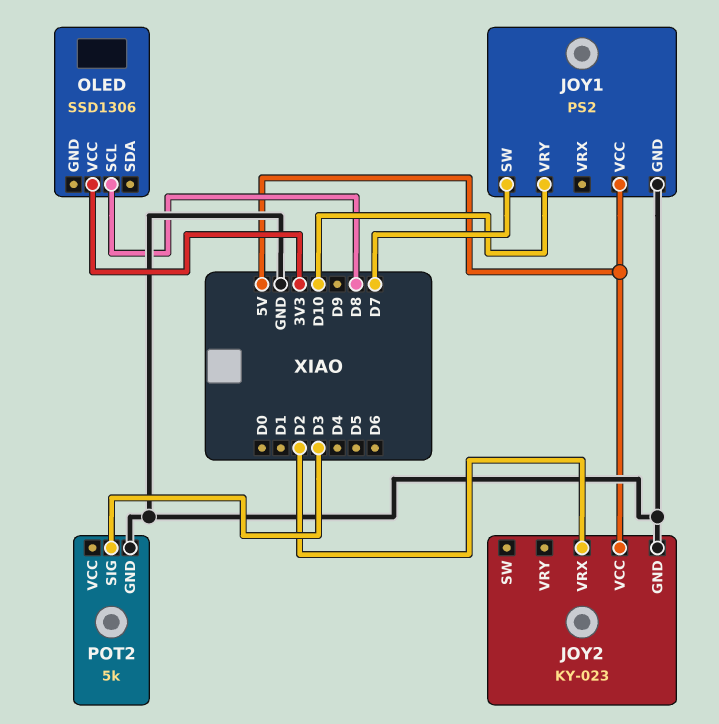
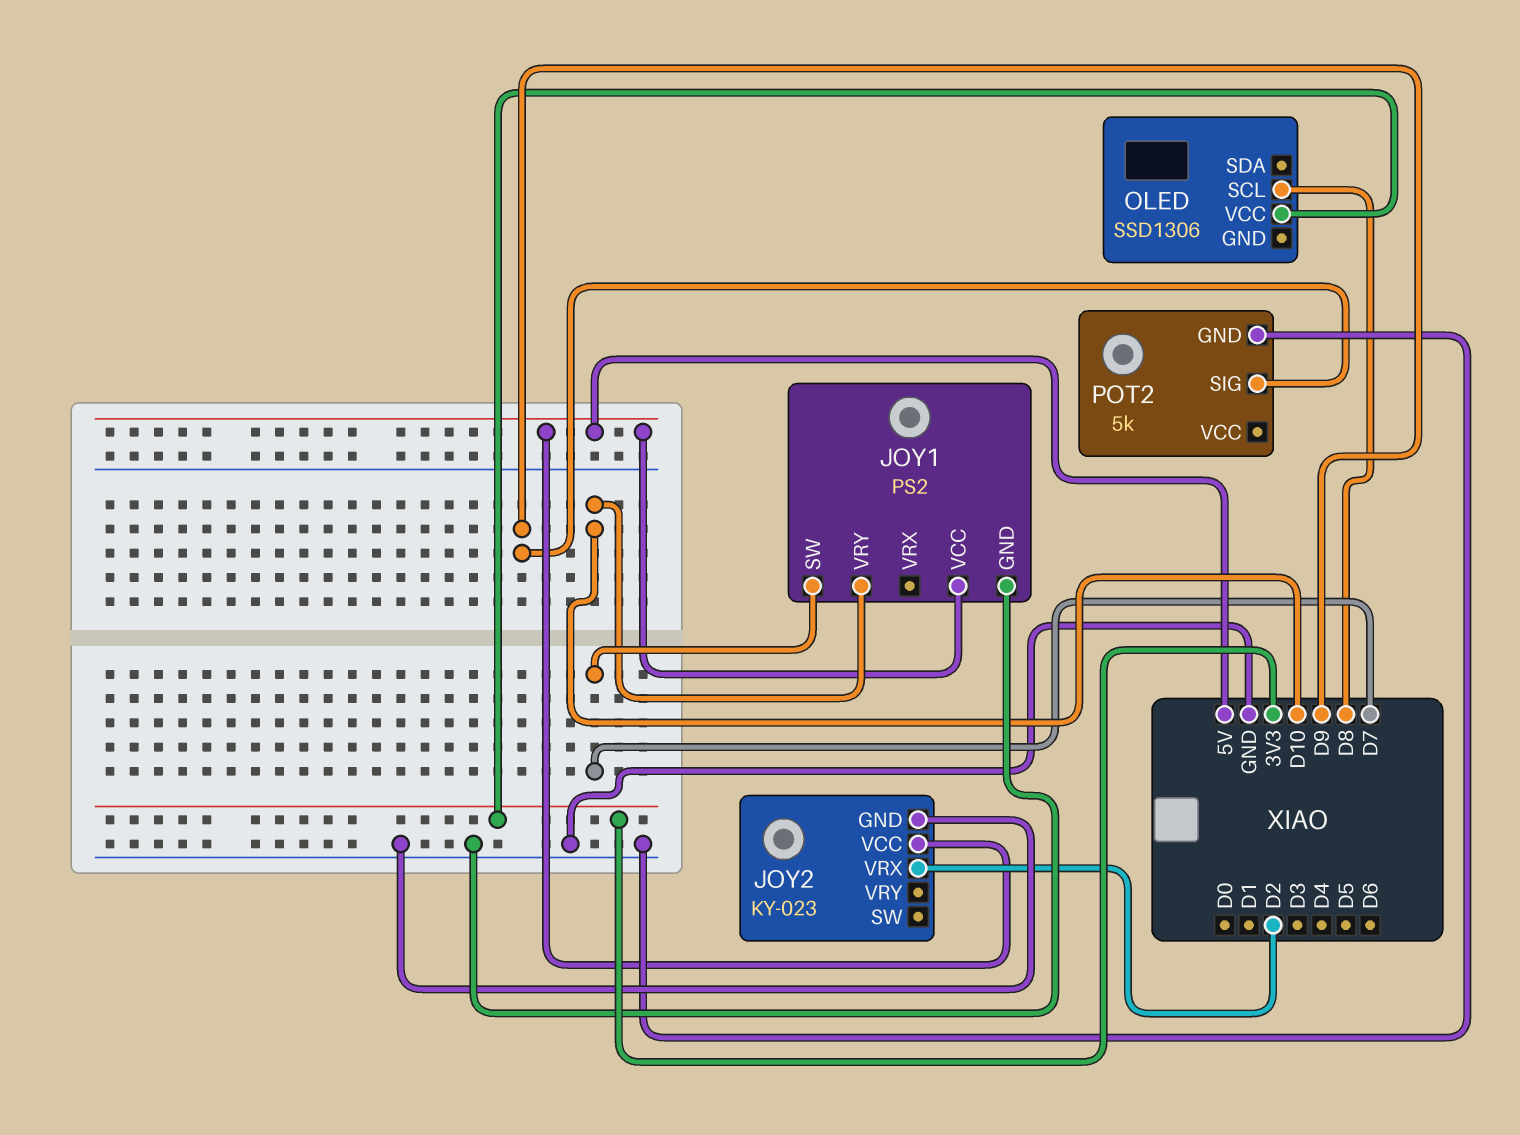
POT2 pin SIG: D3 -> D9

